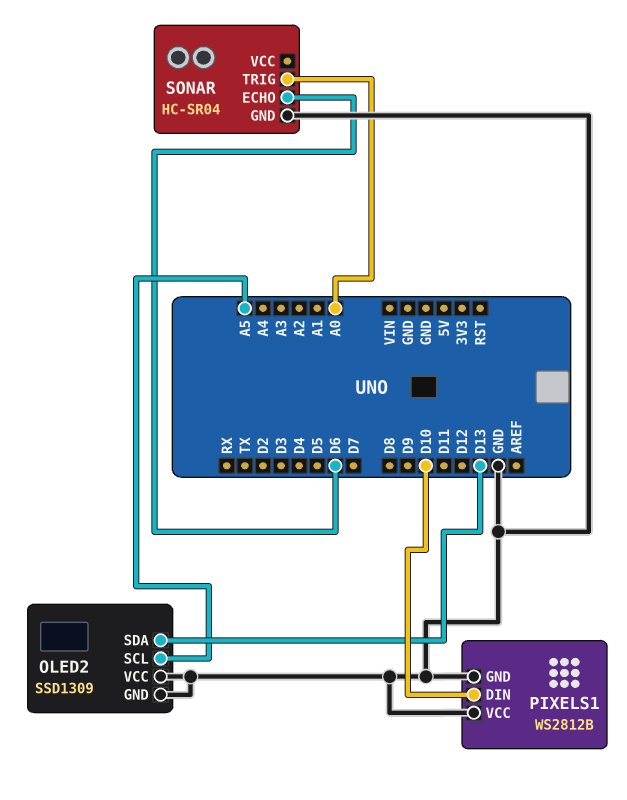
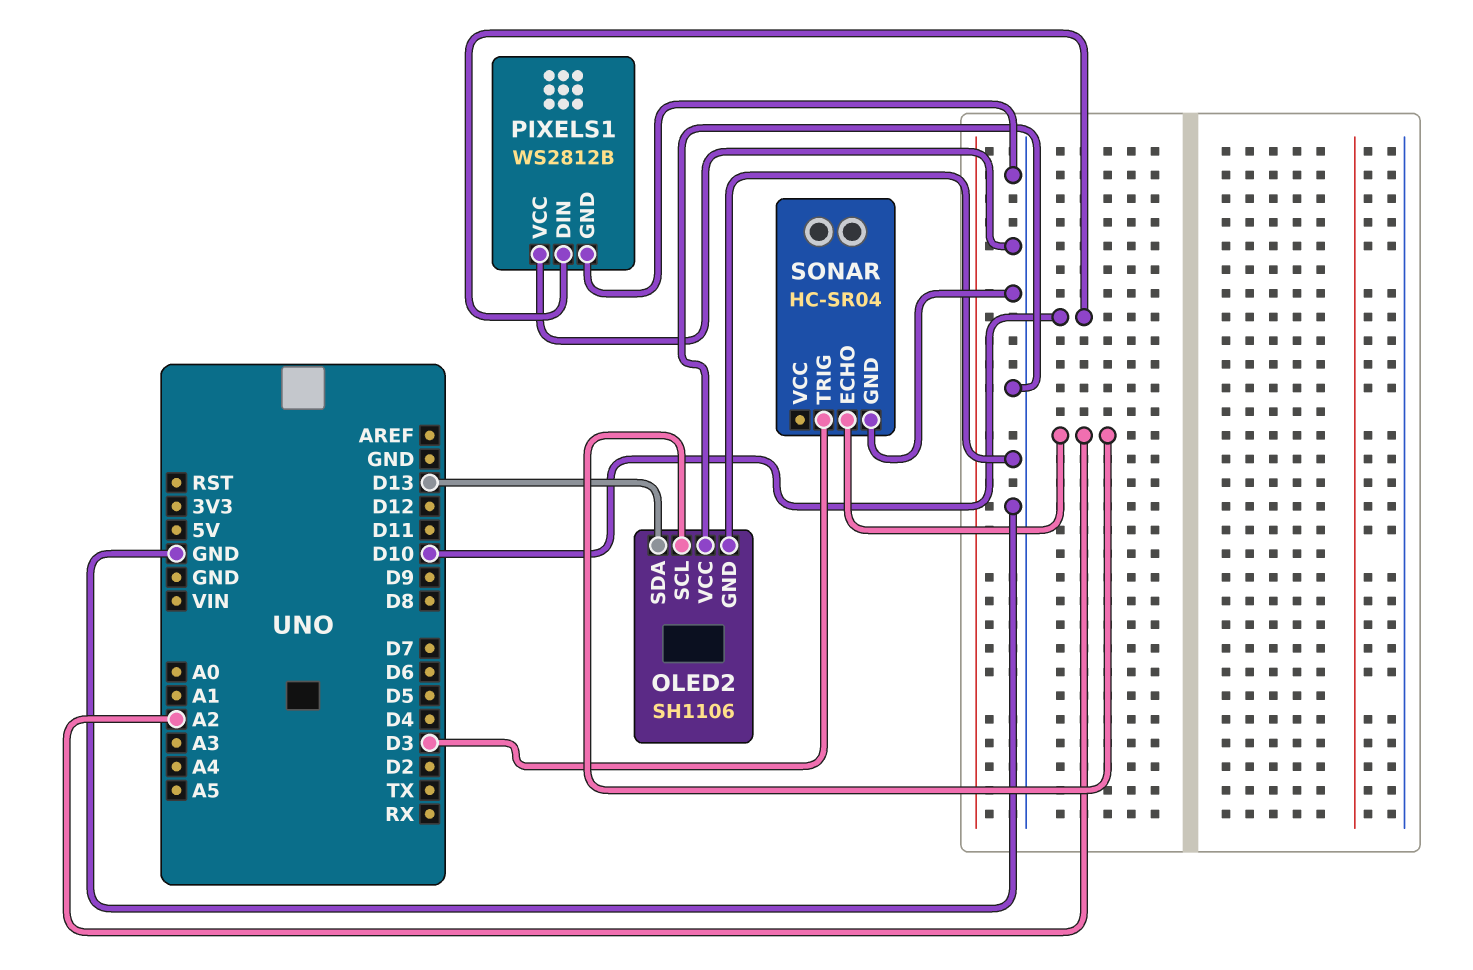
OLED2: SSD1309 -> SH1106
OLED2 pin SCL: A5 -> A2
SONAR pin ECHO: D6 -> A2
SONAR pin TRIG: A0 -> D3

